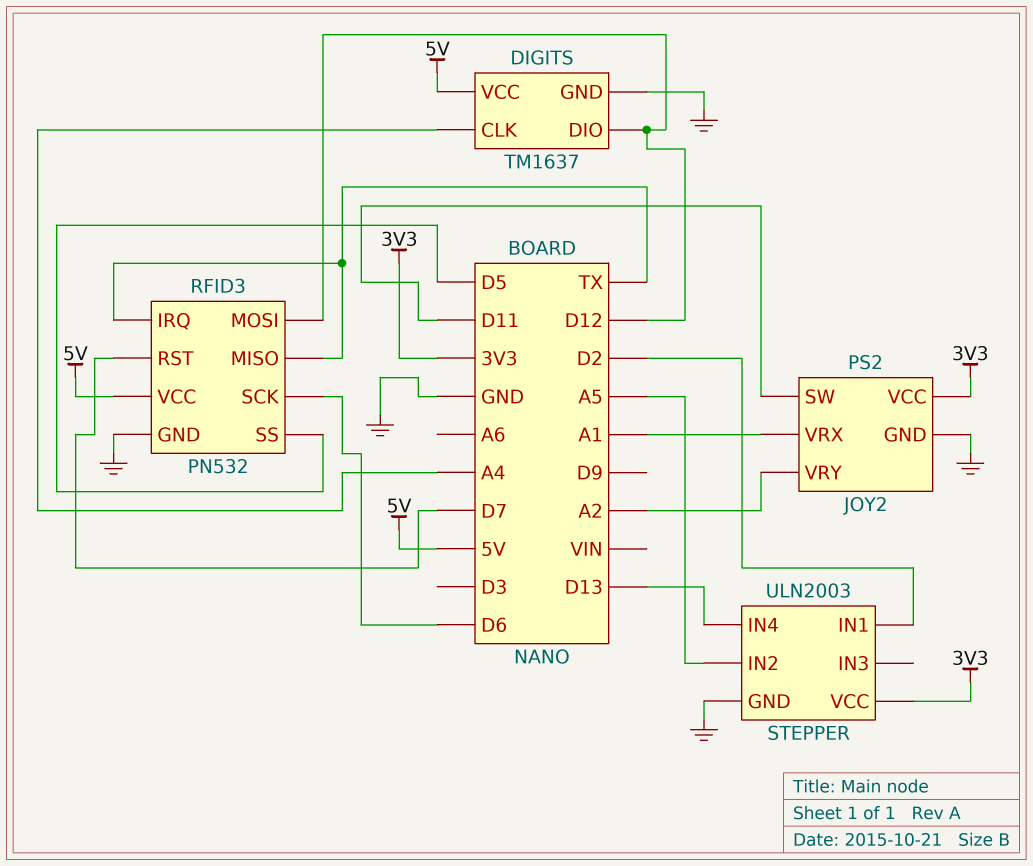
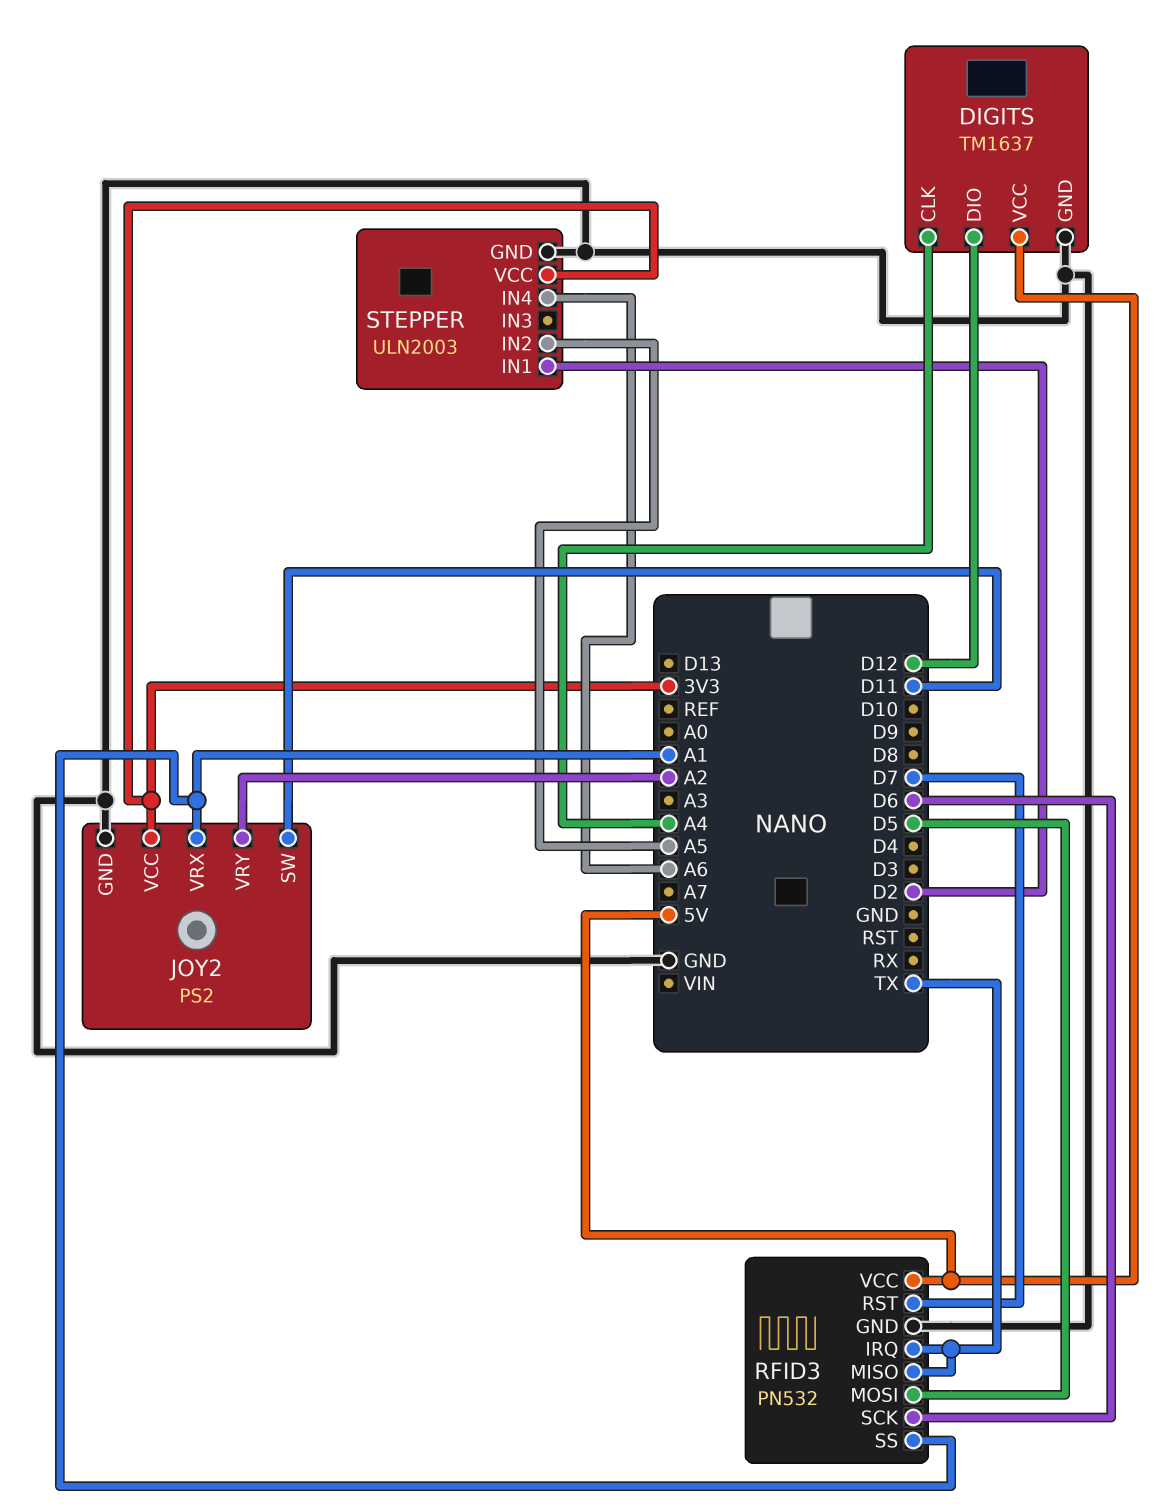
RFID3 pin MOSI: D12 -> D5
RFID3 pin SS: D5 -> A1
STEPPER pin IN4: D13 -> A6

